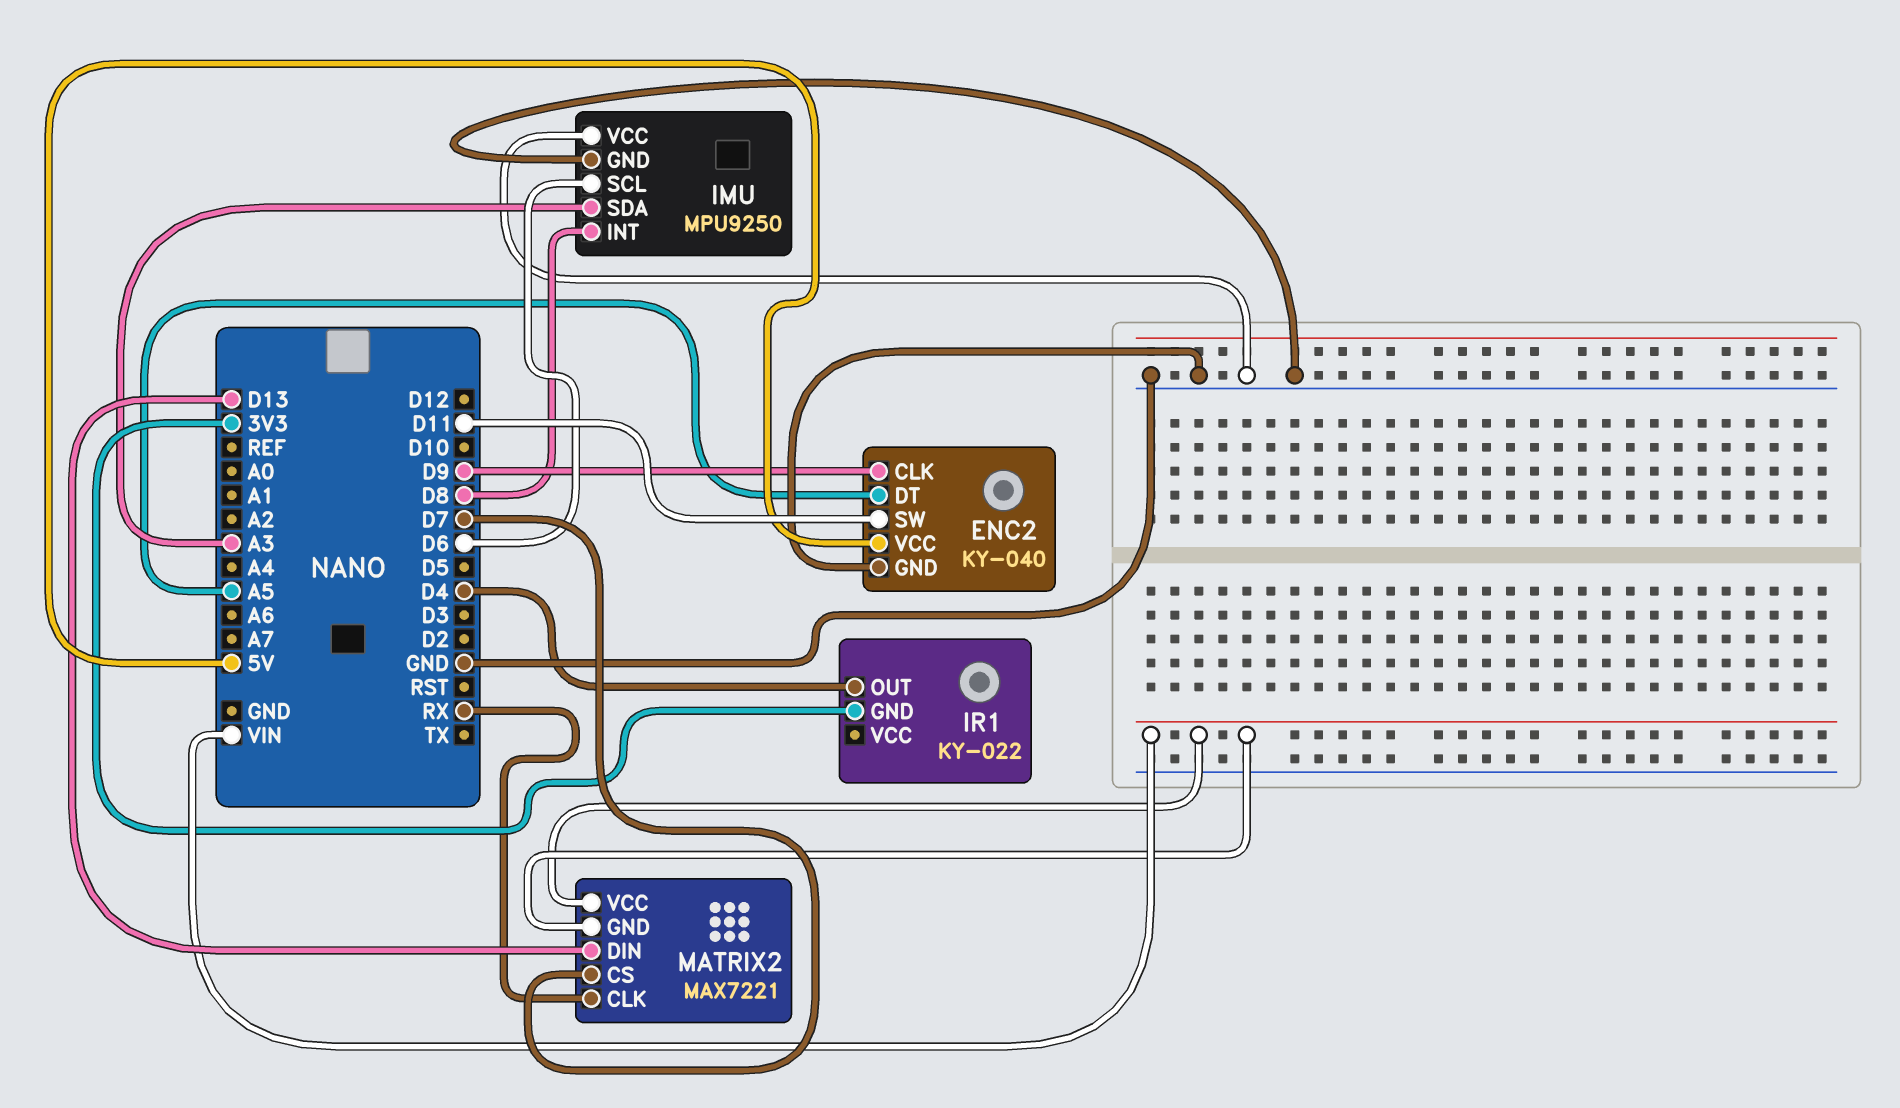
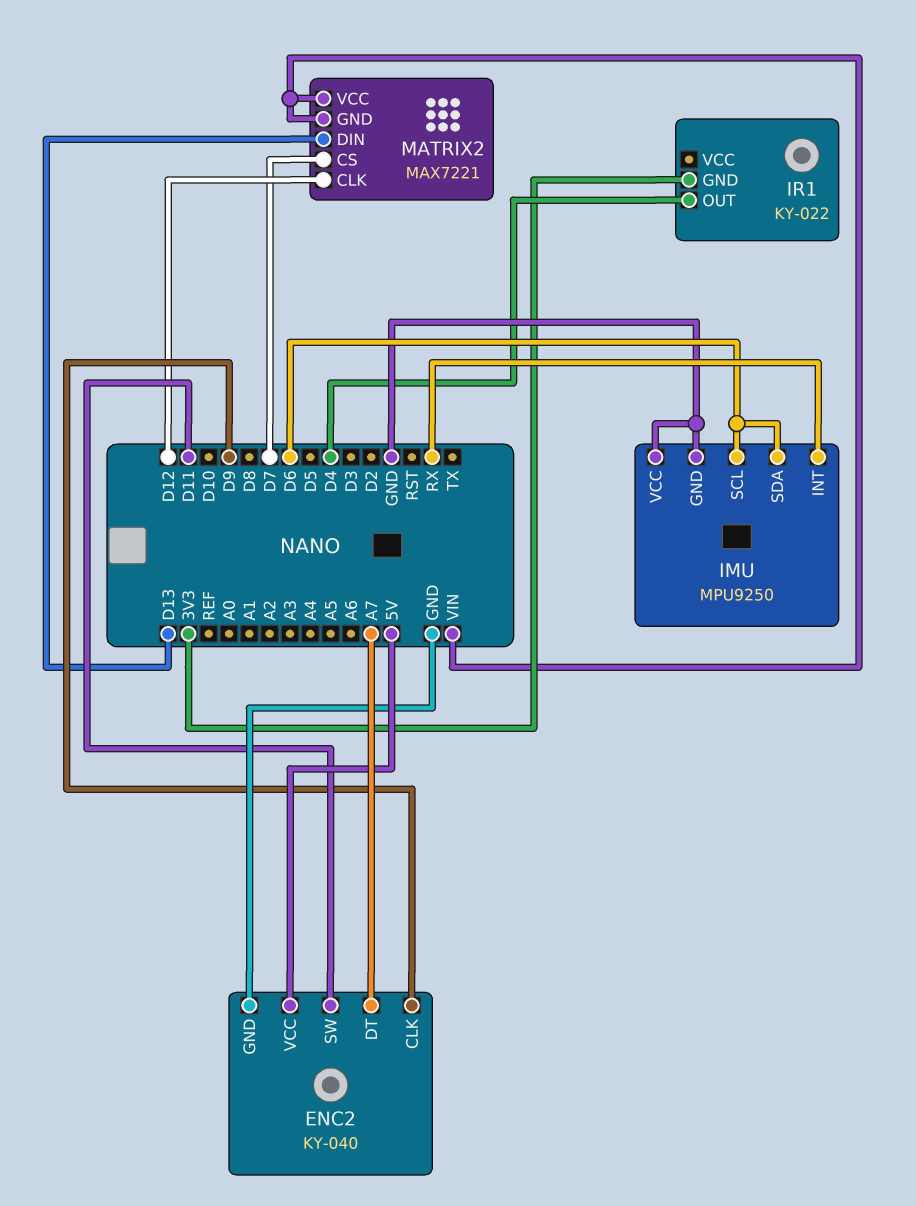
ENC2 pin DT: A5 -> A7
IMU pin INT: D8 -> RX
IMU pin SDA: A3 -> D6
MATRIX2 pin CLK: RX -> D12

